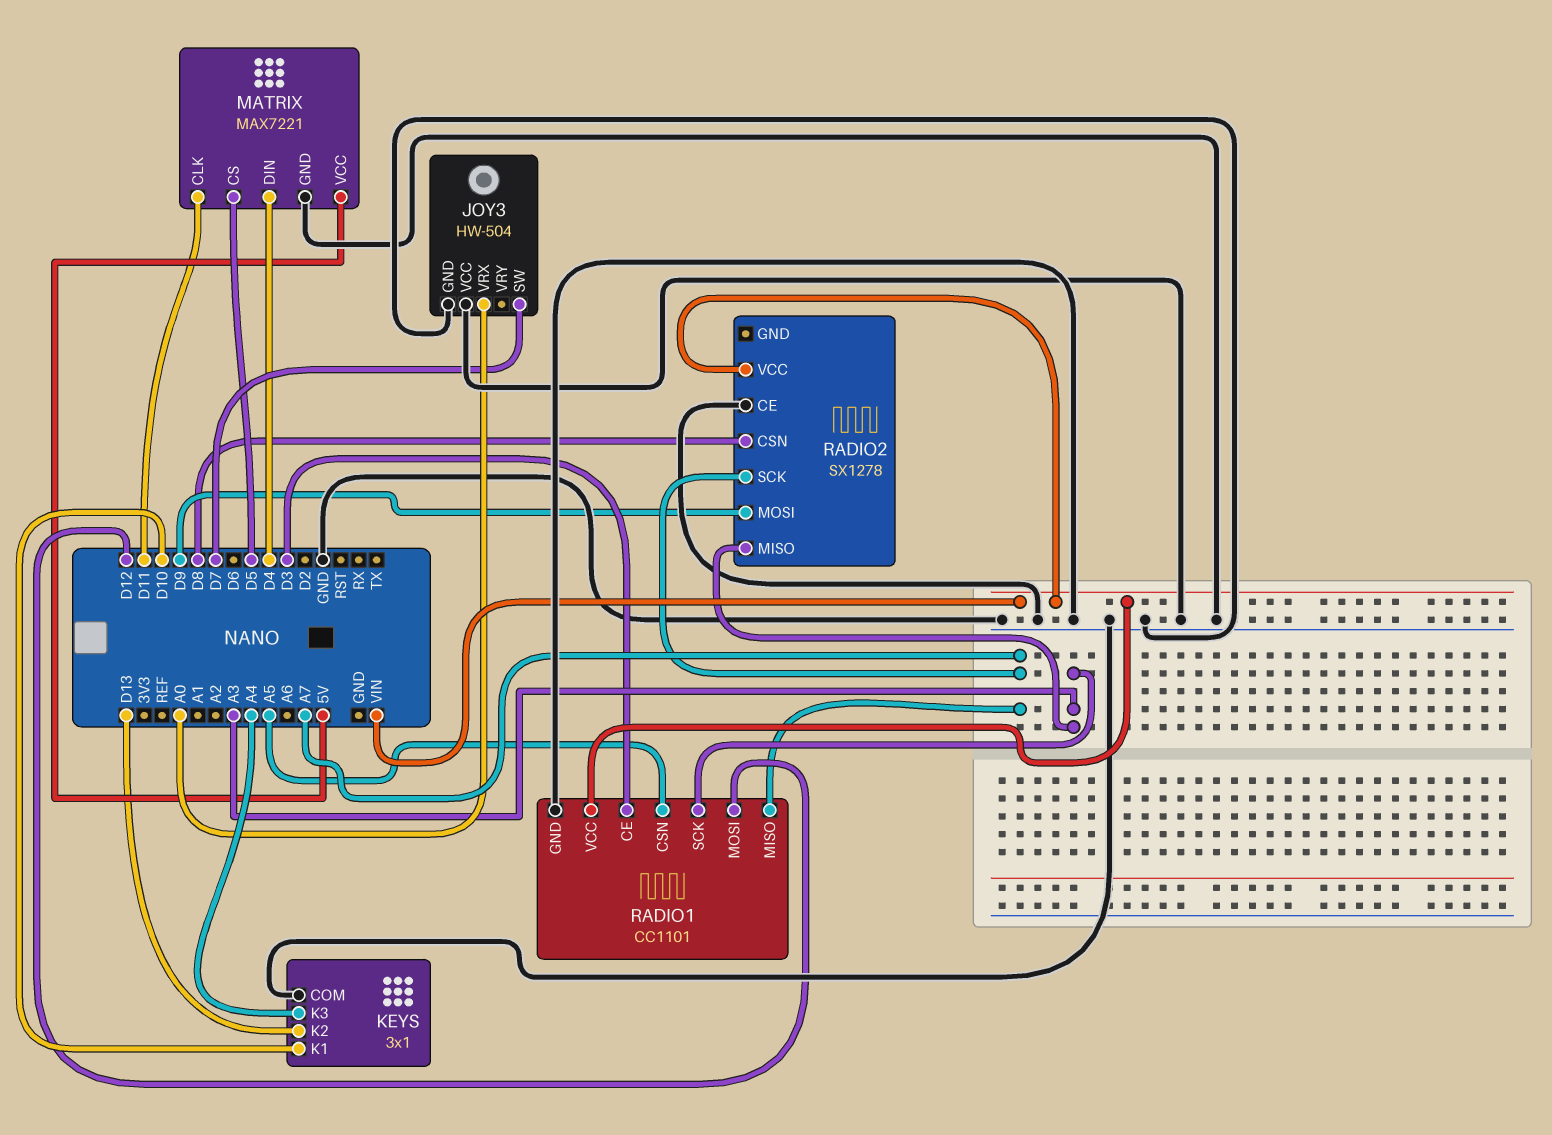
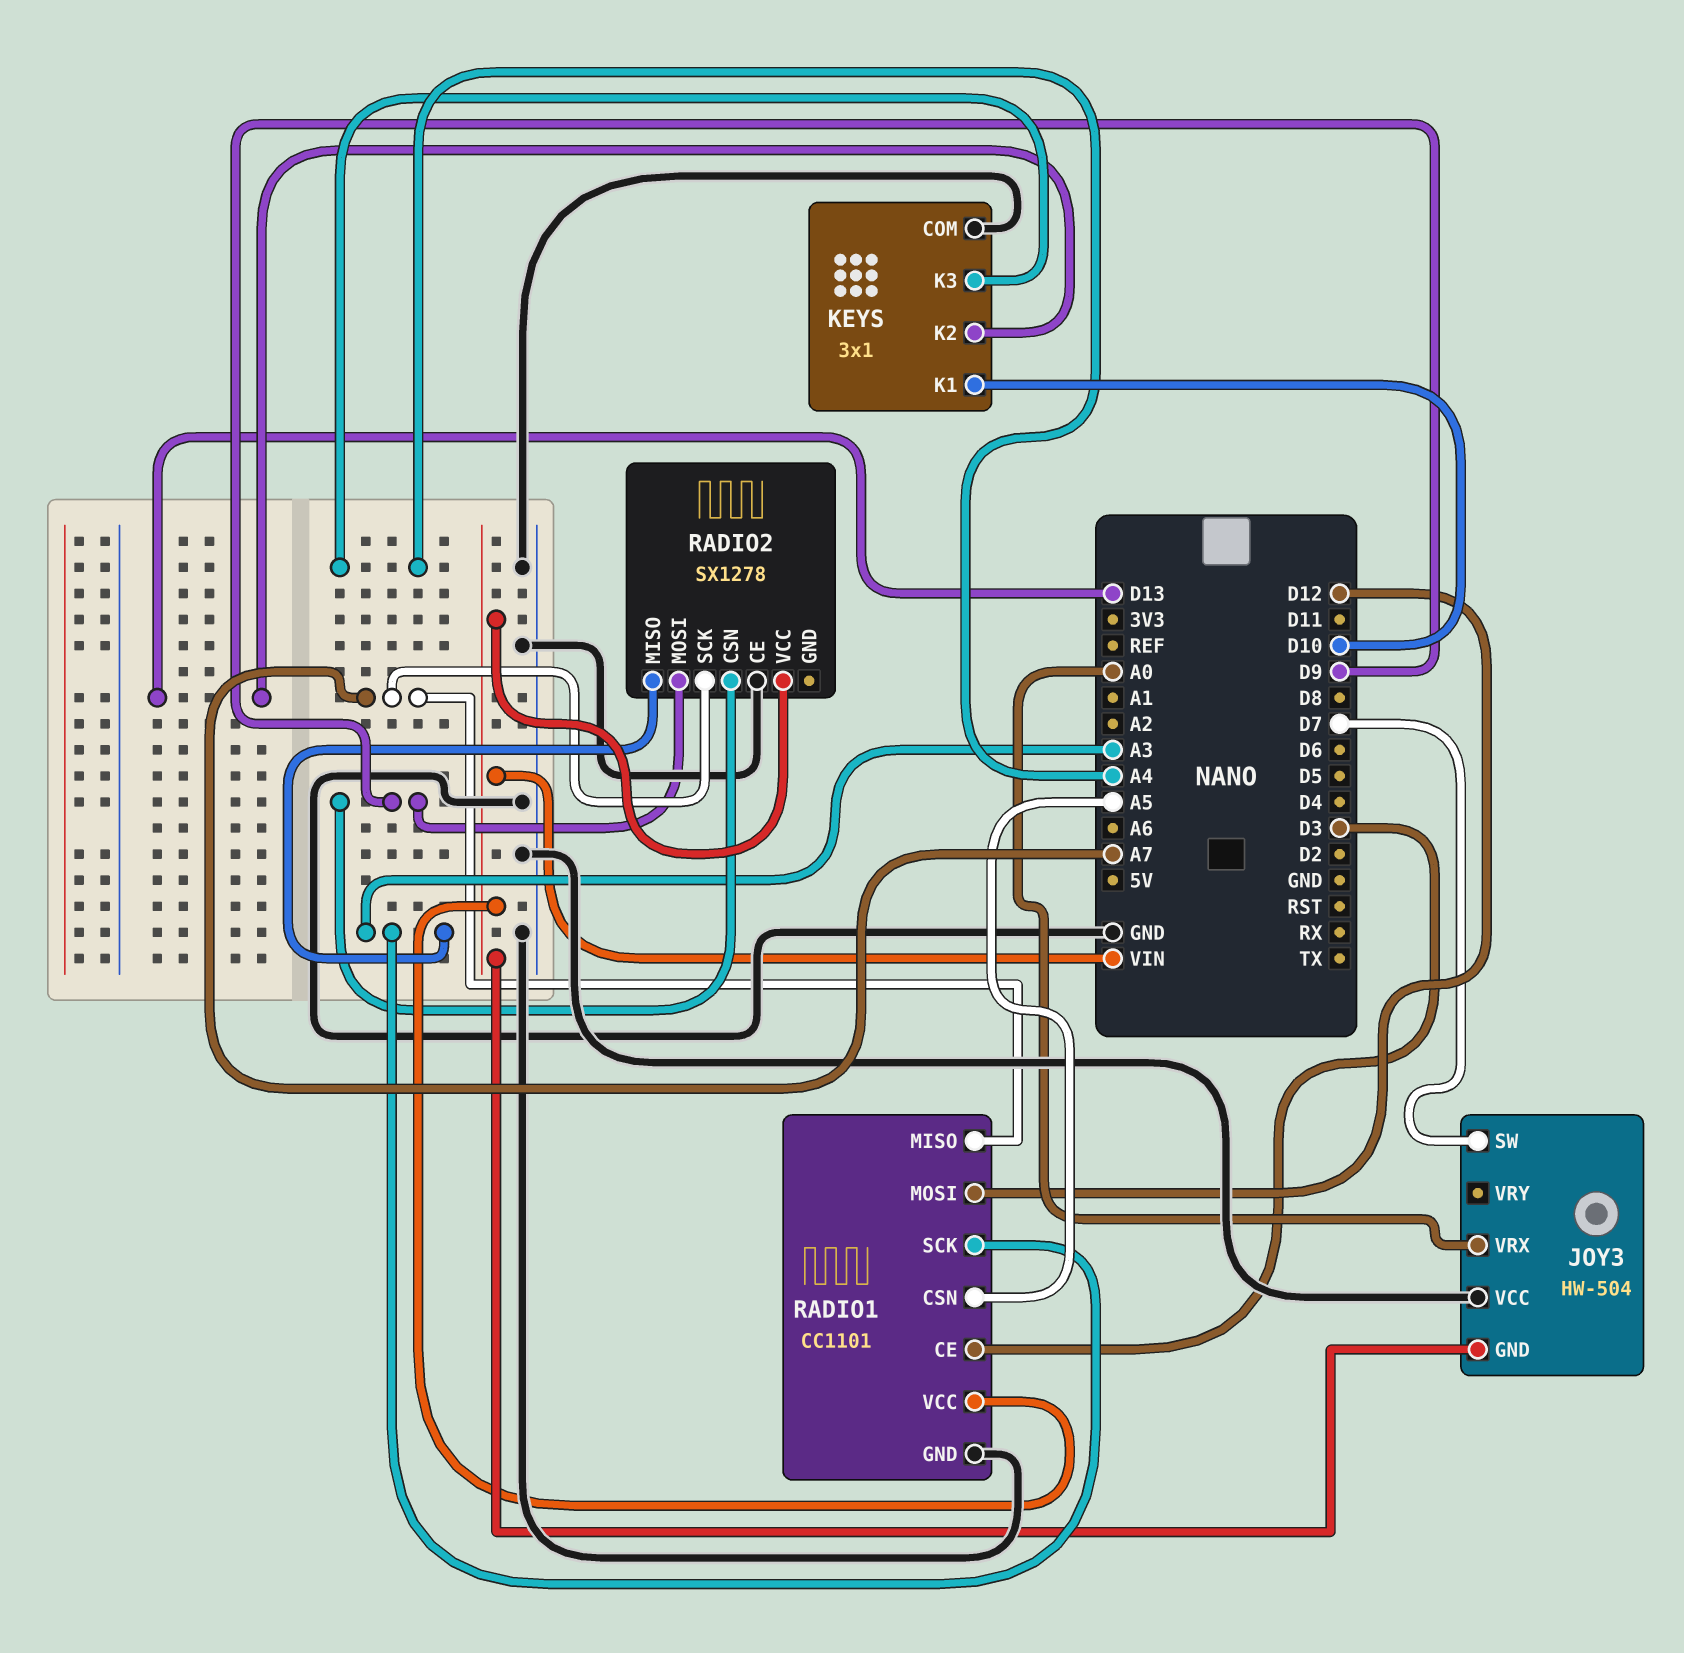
JOY3 pin GND: GND -> VIN
MATRIX: MAX7221 -> none
MATRIX pin CLK: D11 -> none
MATRIX pin CS: D5 -> none
MATRIX pin DIN: D4 -> none
MATRIX pin GND: GND -> none
MATRIX pin VCC: 5V -> none
RADIO2 pin CSN: D8 -> D9

